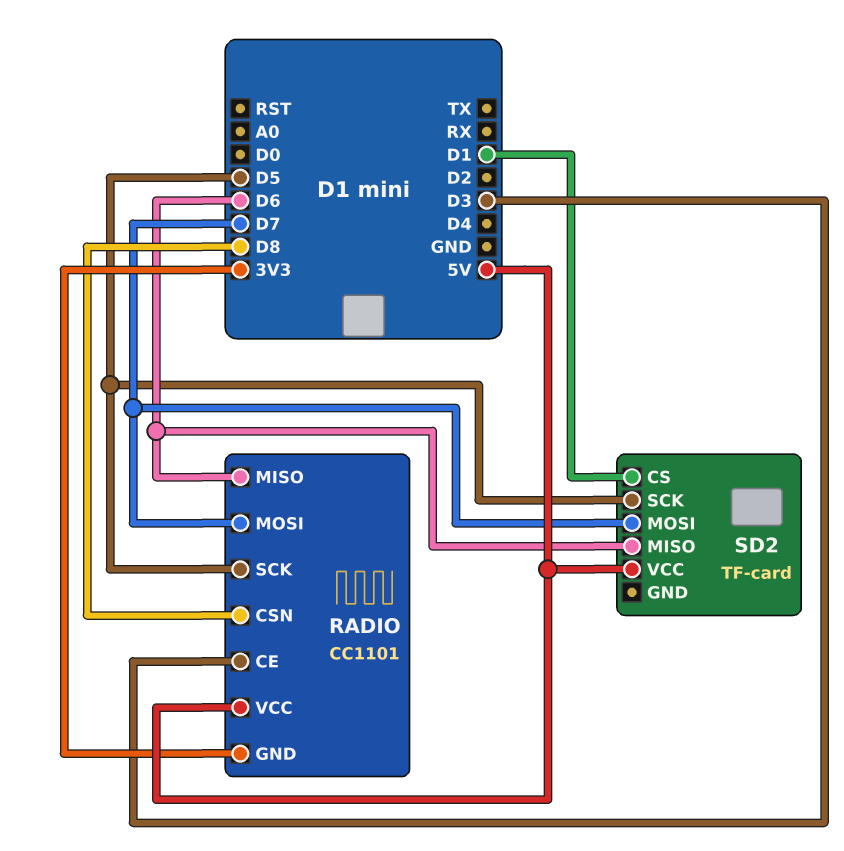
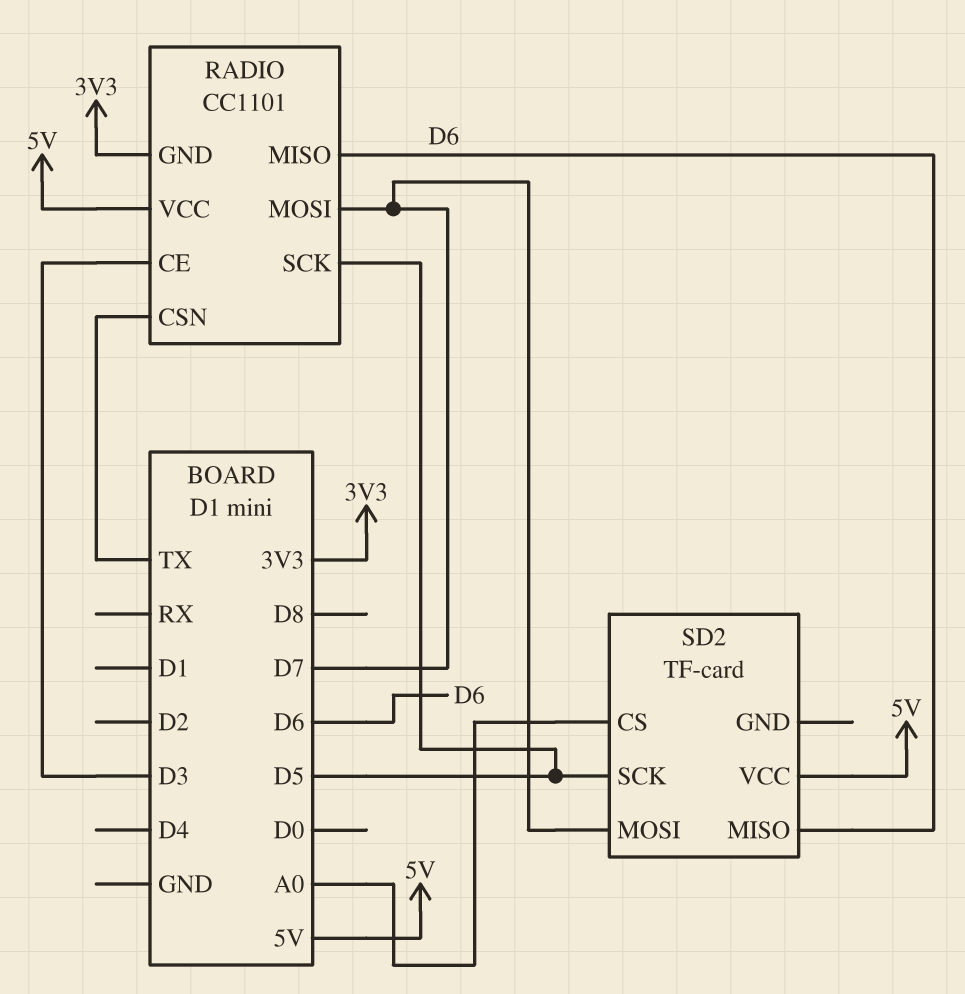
RADIO pin CSN: D8 -> TX
SD2 pin CS: D1 -> A0

